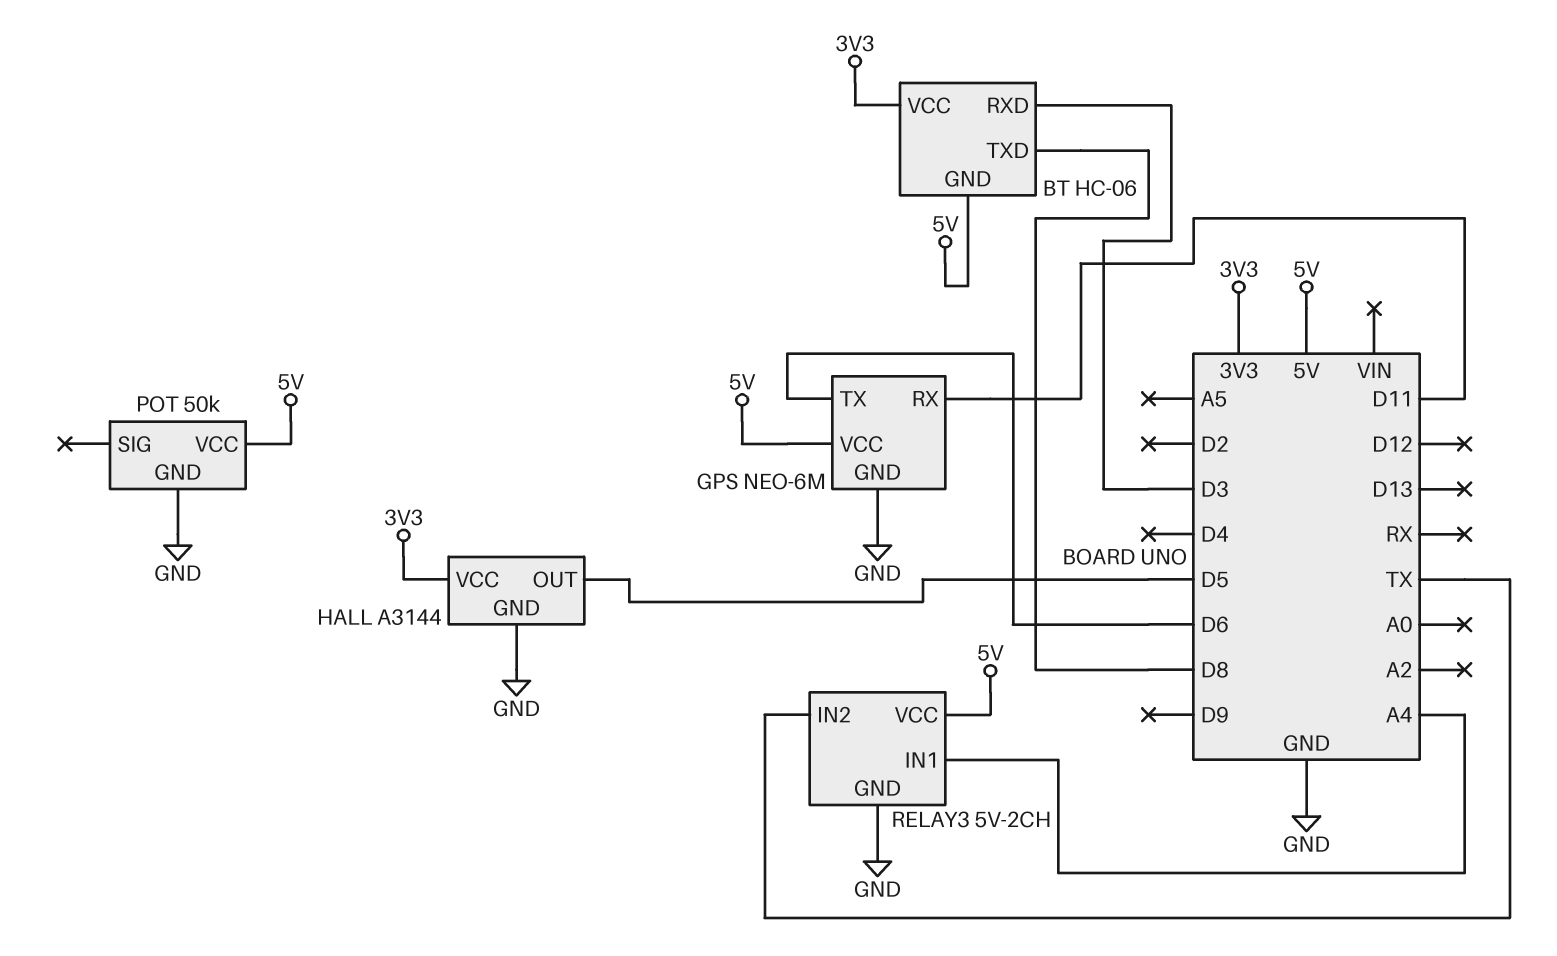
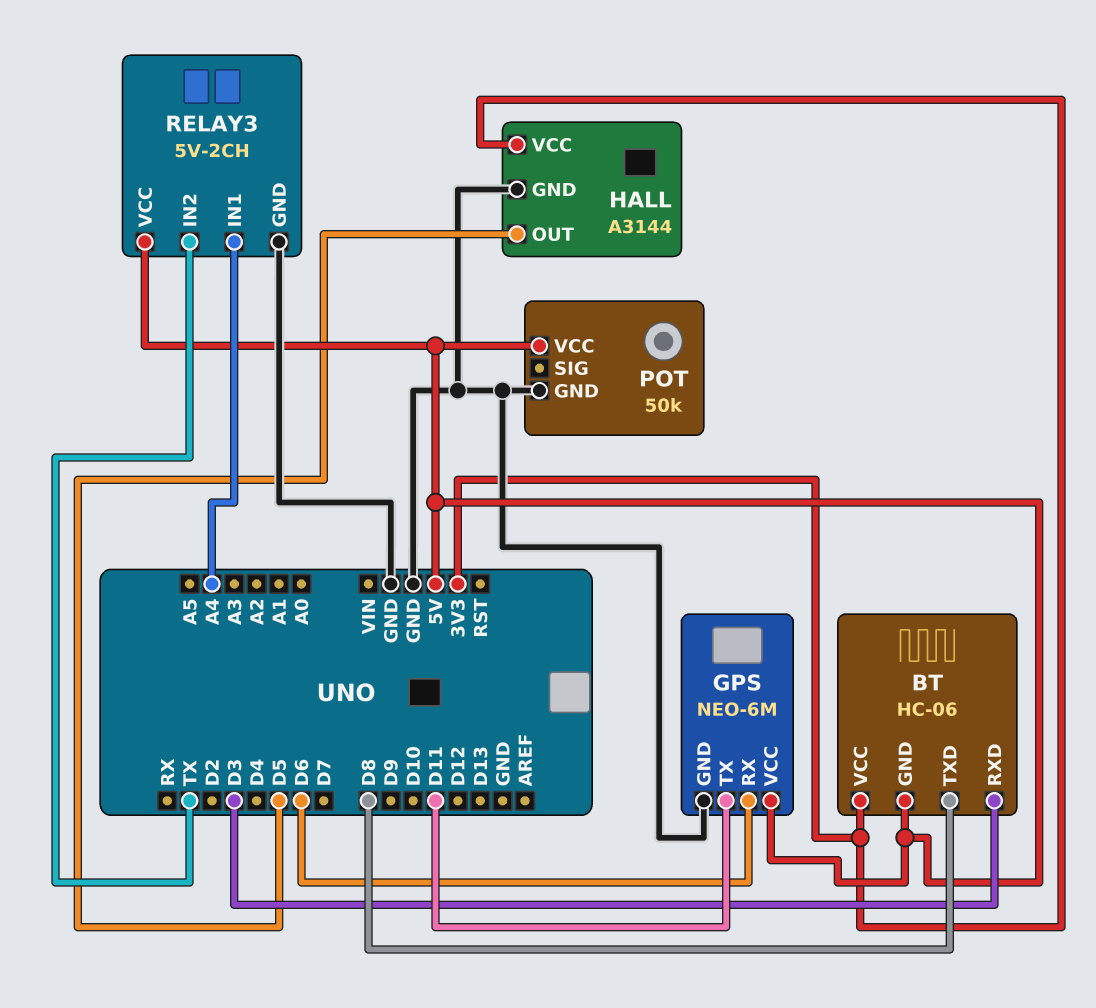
GPS pin RX: D11 -> D6
GPS pin TX: D6 -> D11

